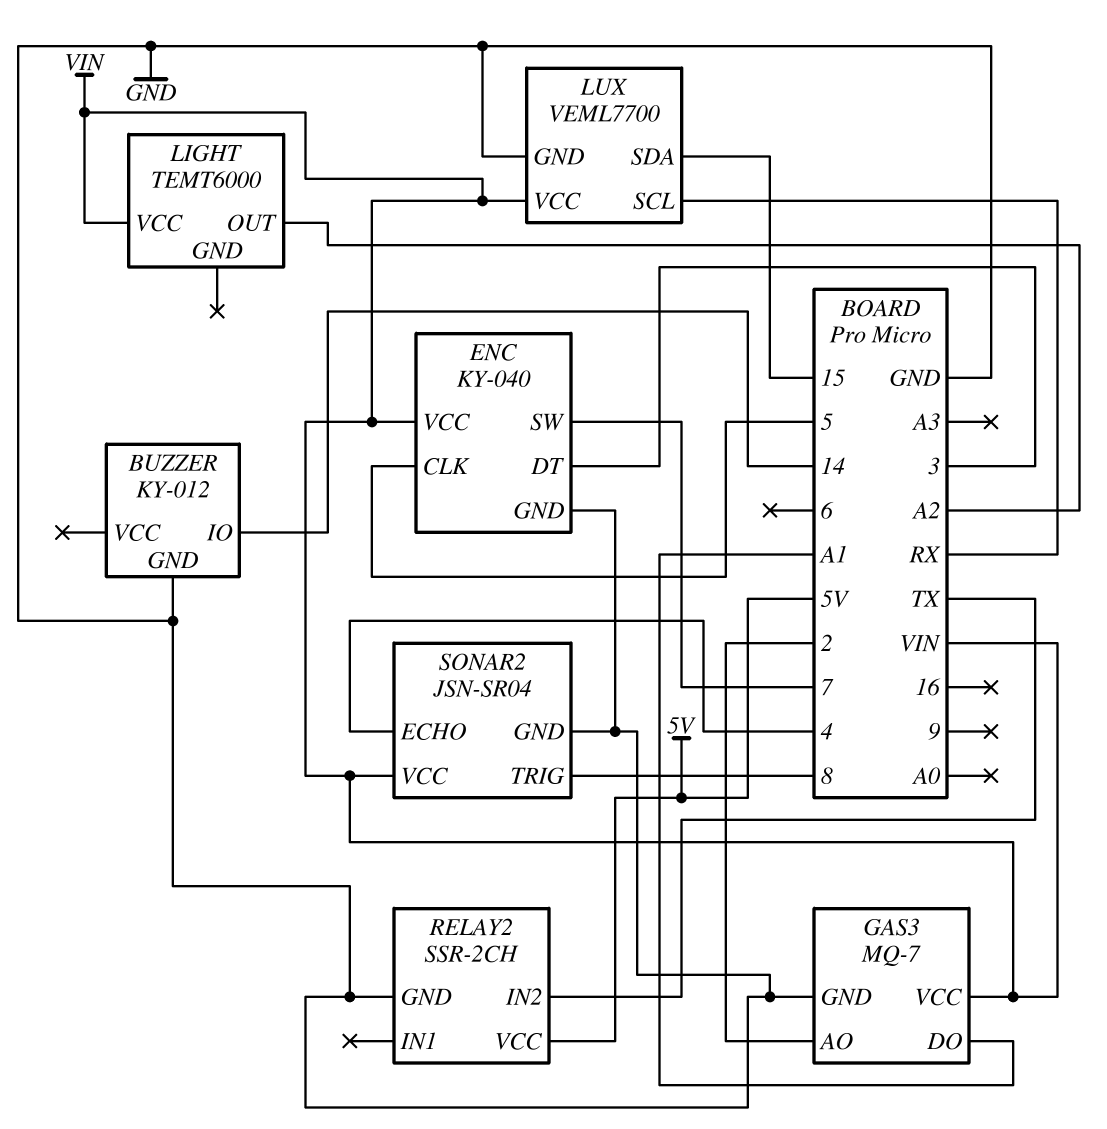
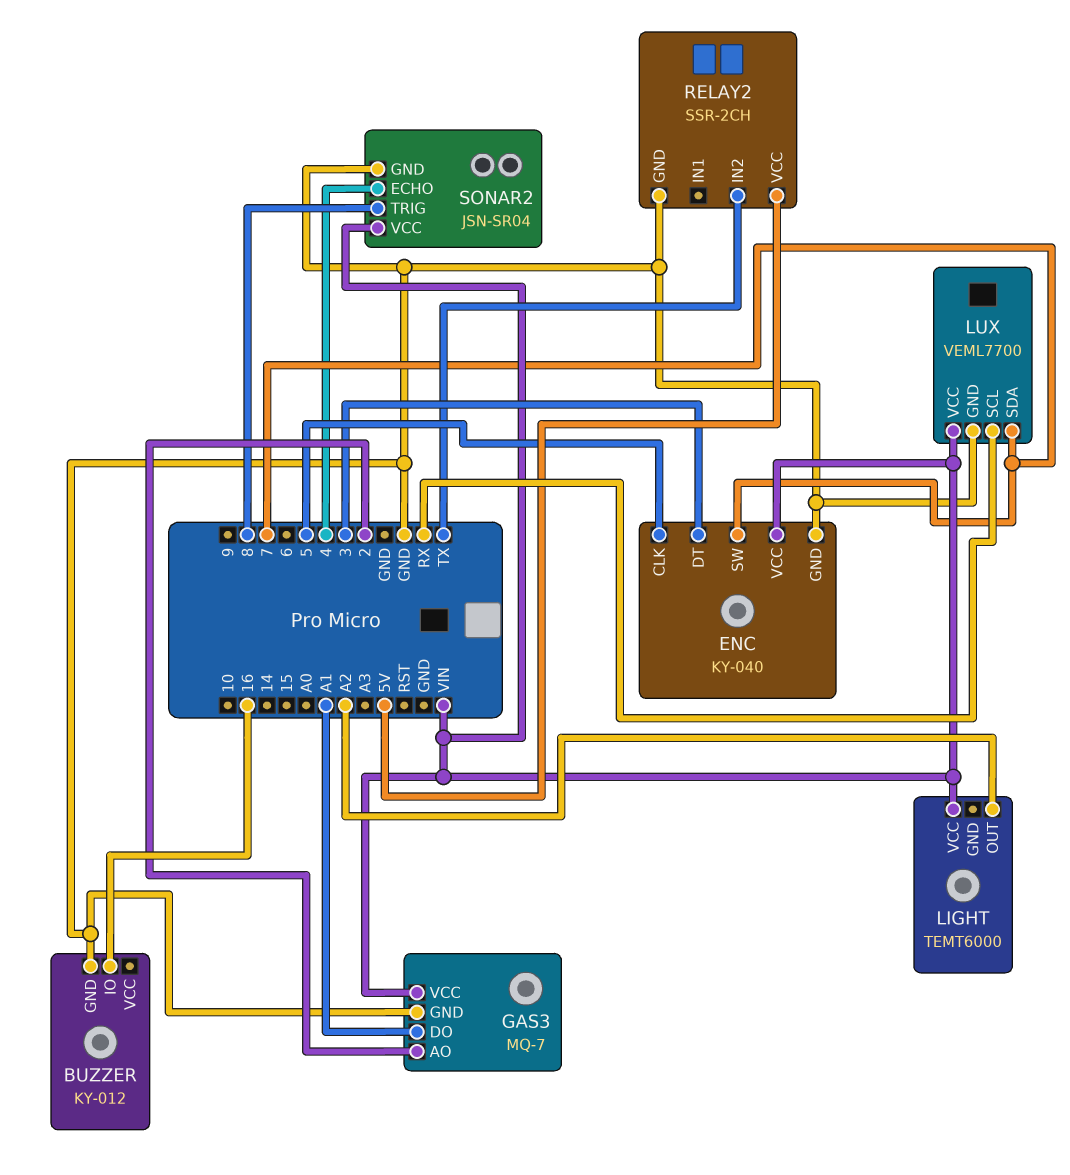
BUZZER pin IO: 14 -> 16
LUX pin SDA: 15 -> 7

